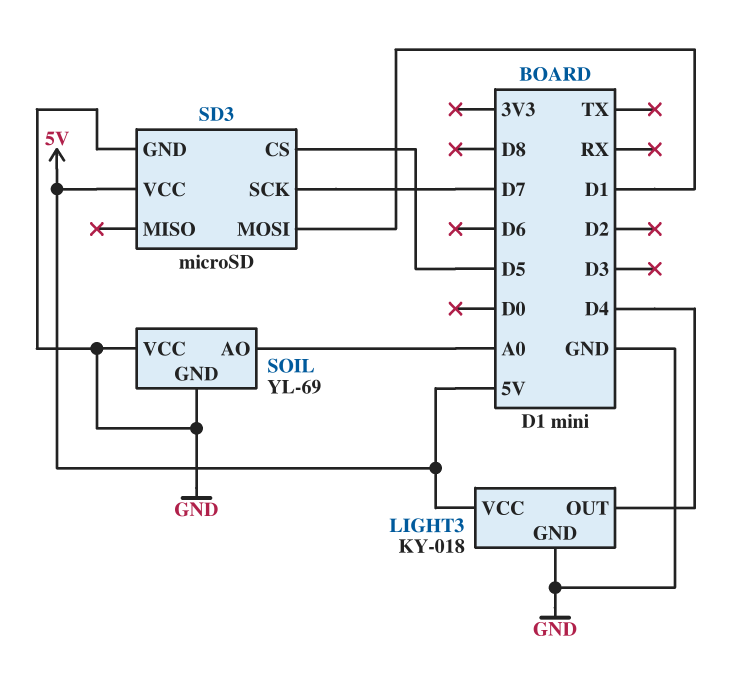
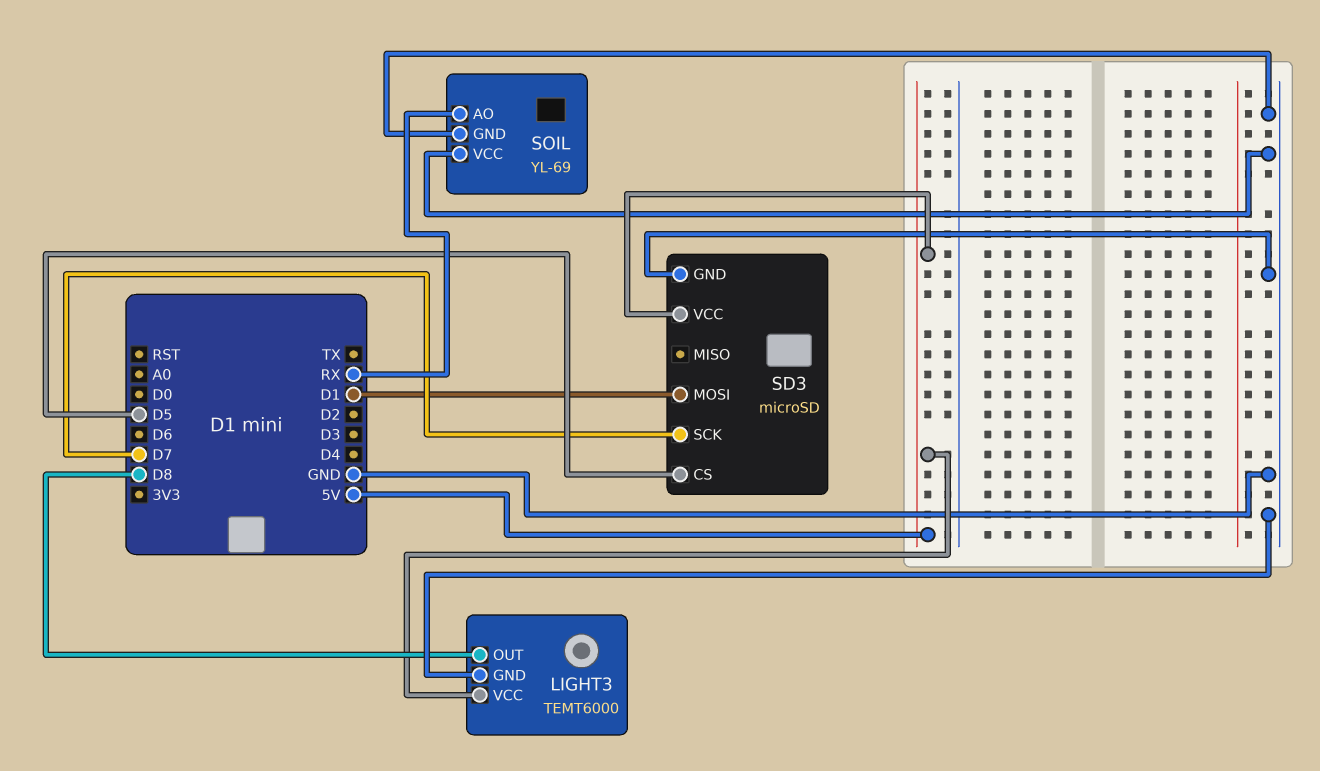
LIGHT3: KY-018 -> TEMT6000
LIGHT3 pin OUT: D4 -> D8
SOIL pin AO: A0 -> RX

